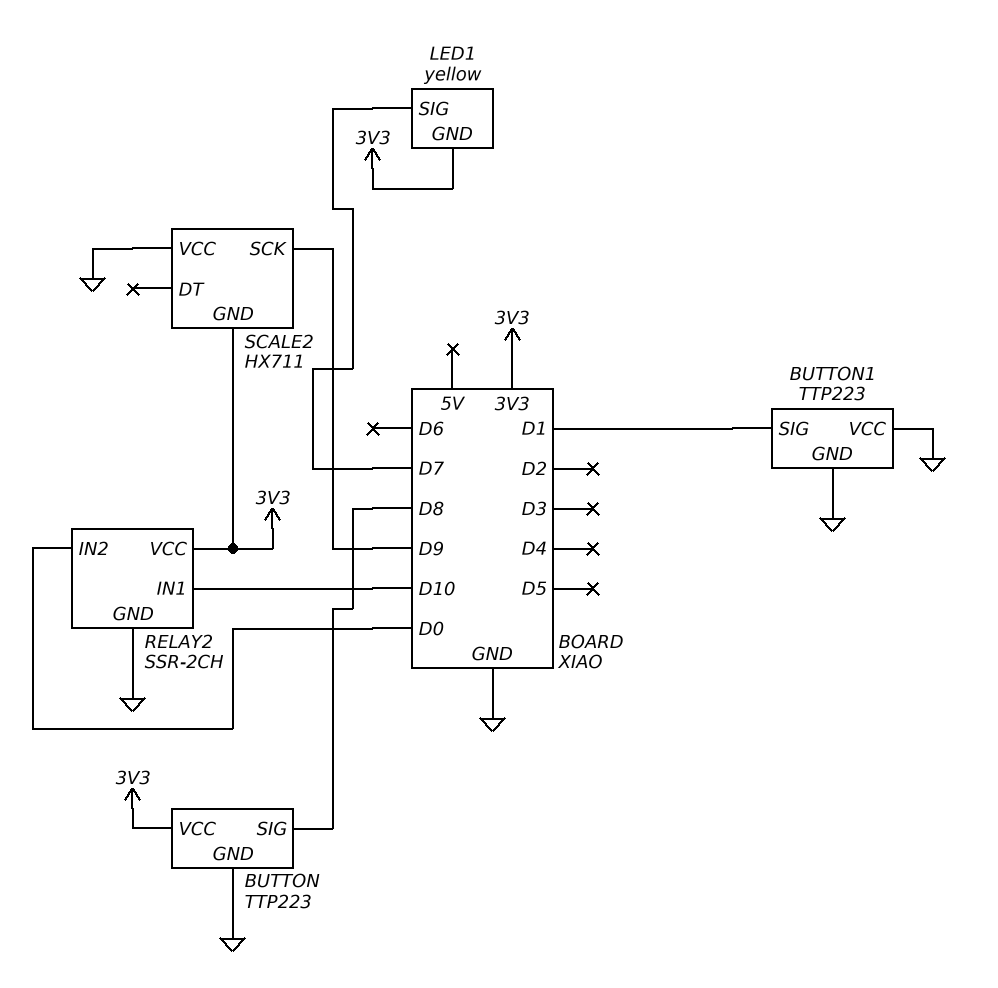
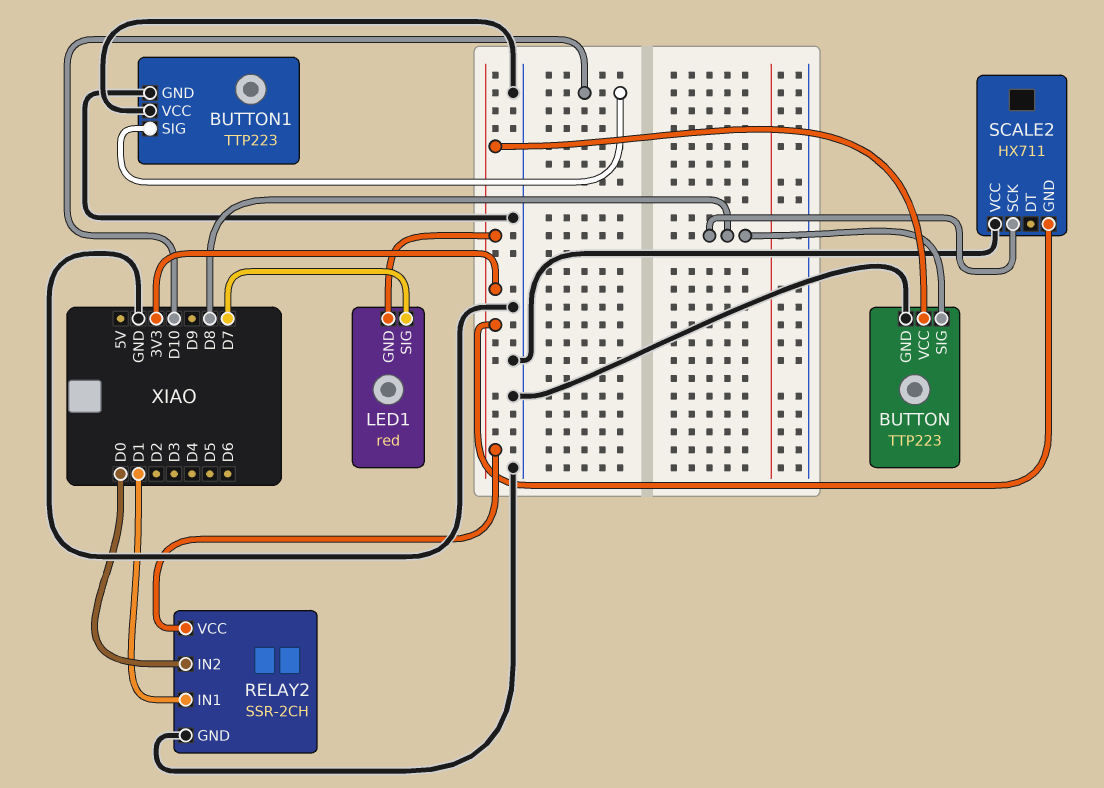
BUTTON1 pin SIG: D1 -> D10
LED1: yellow -> red
RELAY2 pin IN1: D10 -> D1
SCALE2 pin SCK: D9 -> D8

